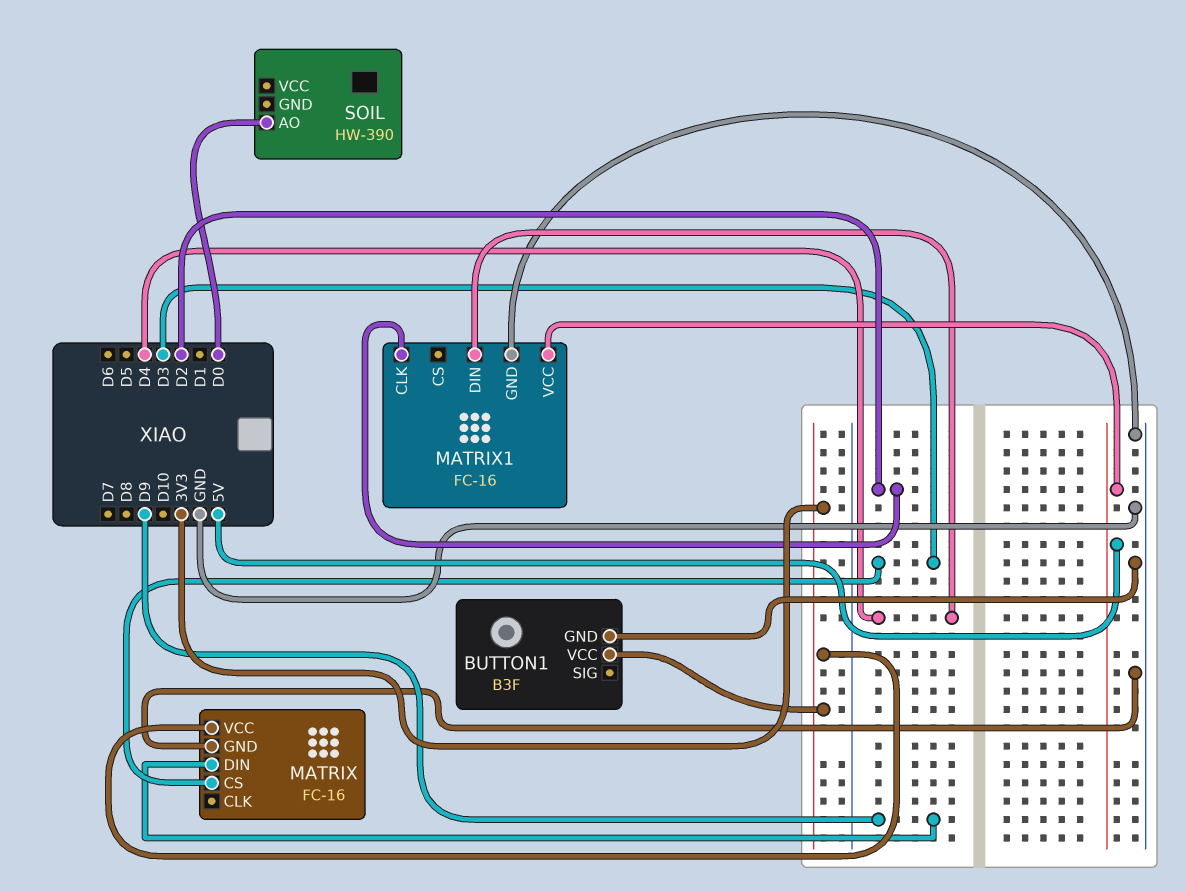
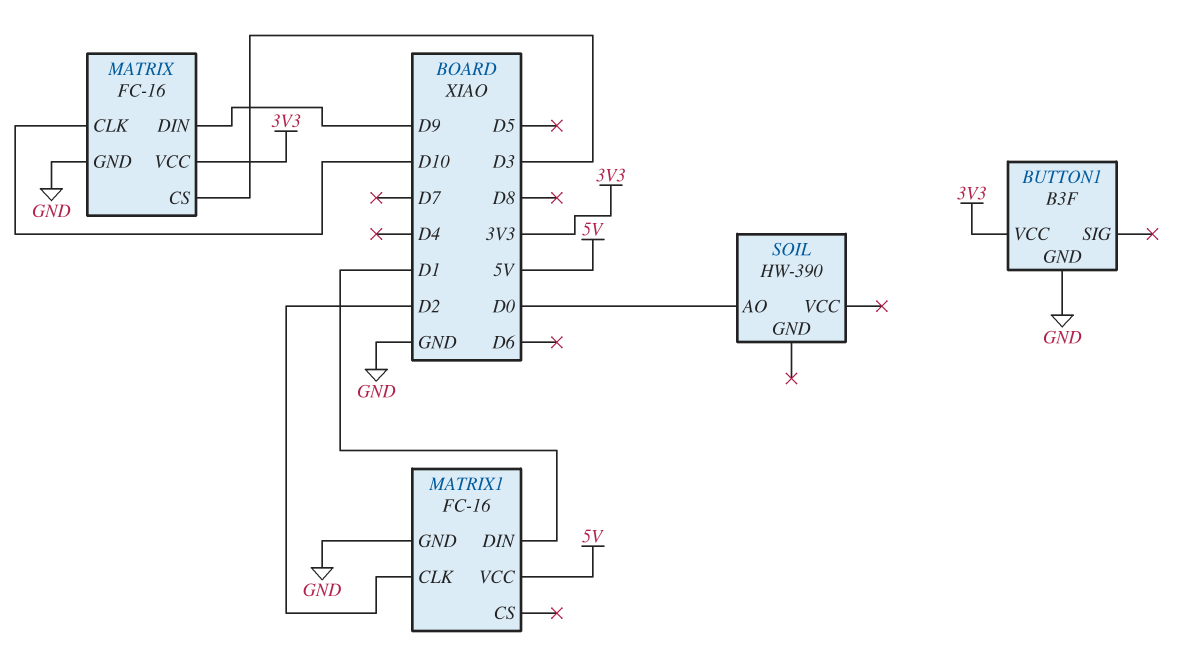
MATRIX pin CLK: none -> D10
MATRIX1 pin DIN: D4 -> D1

